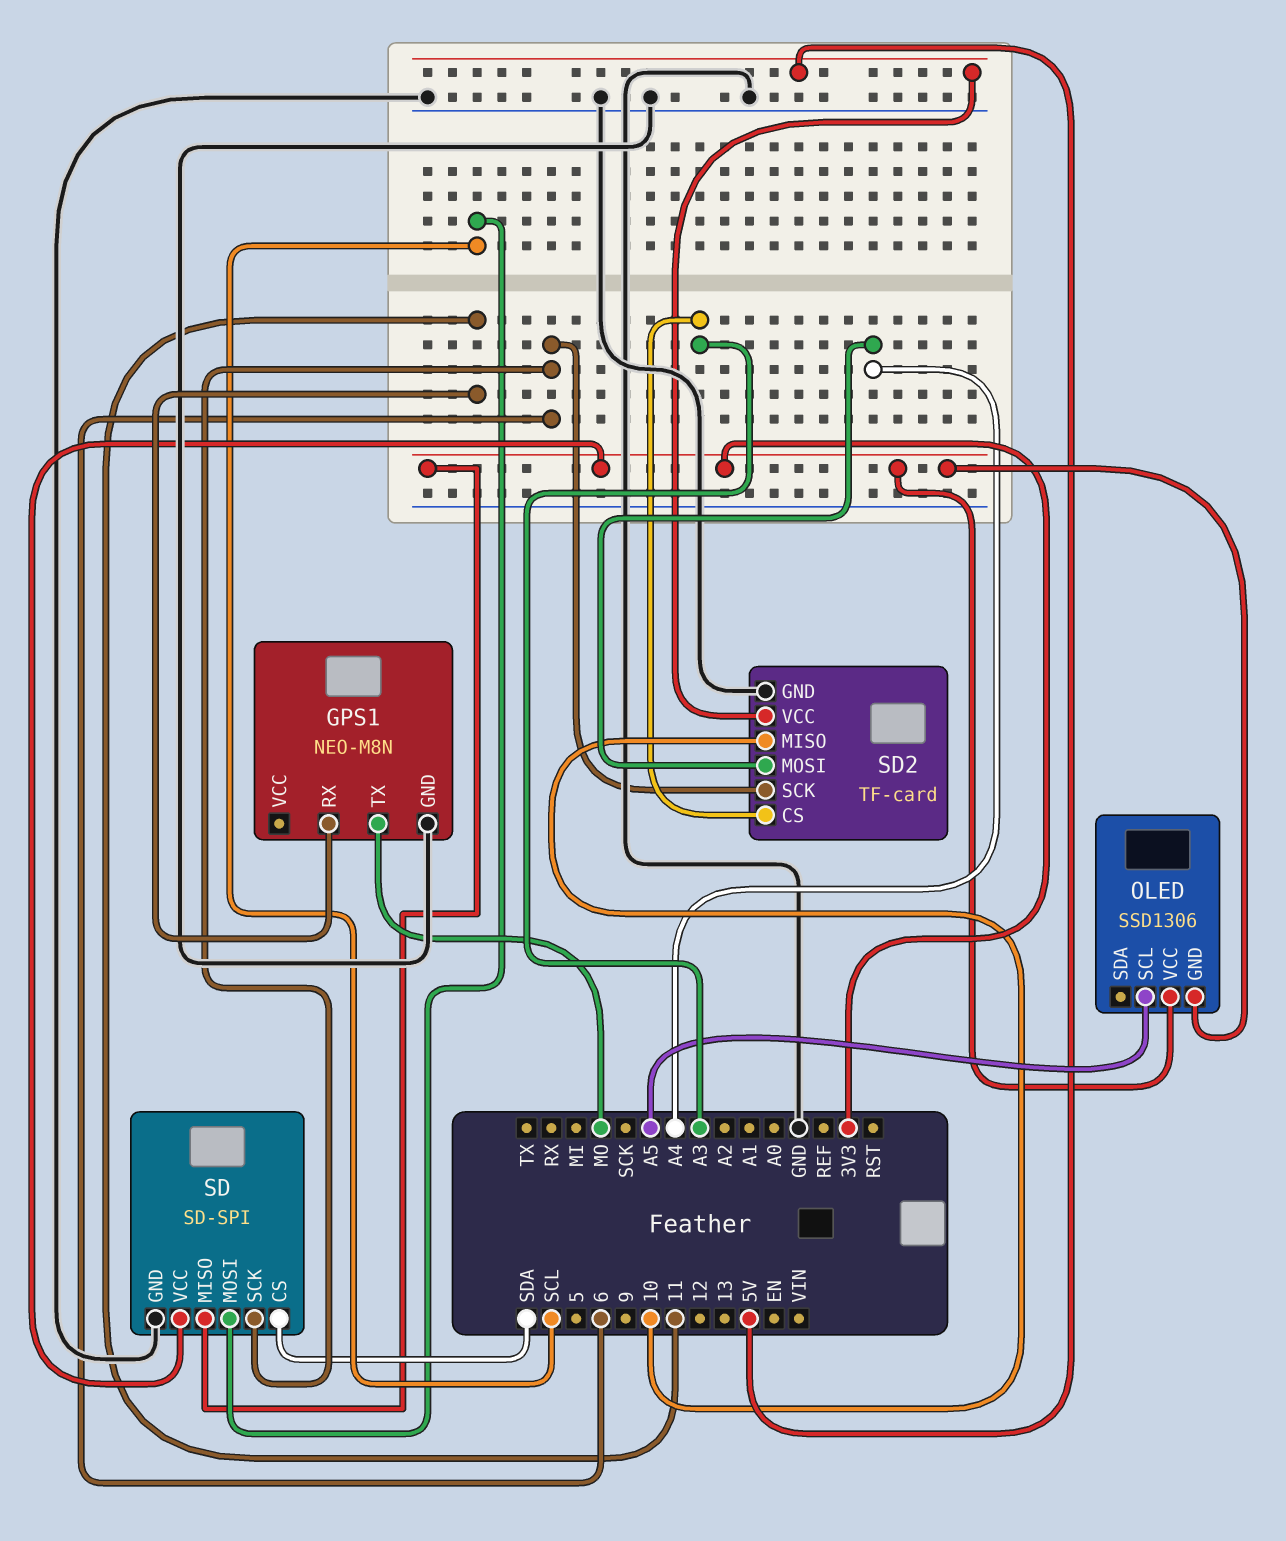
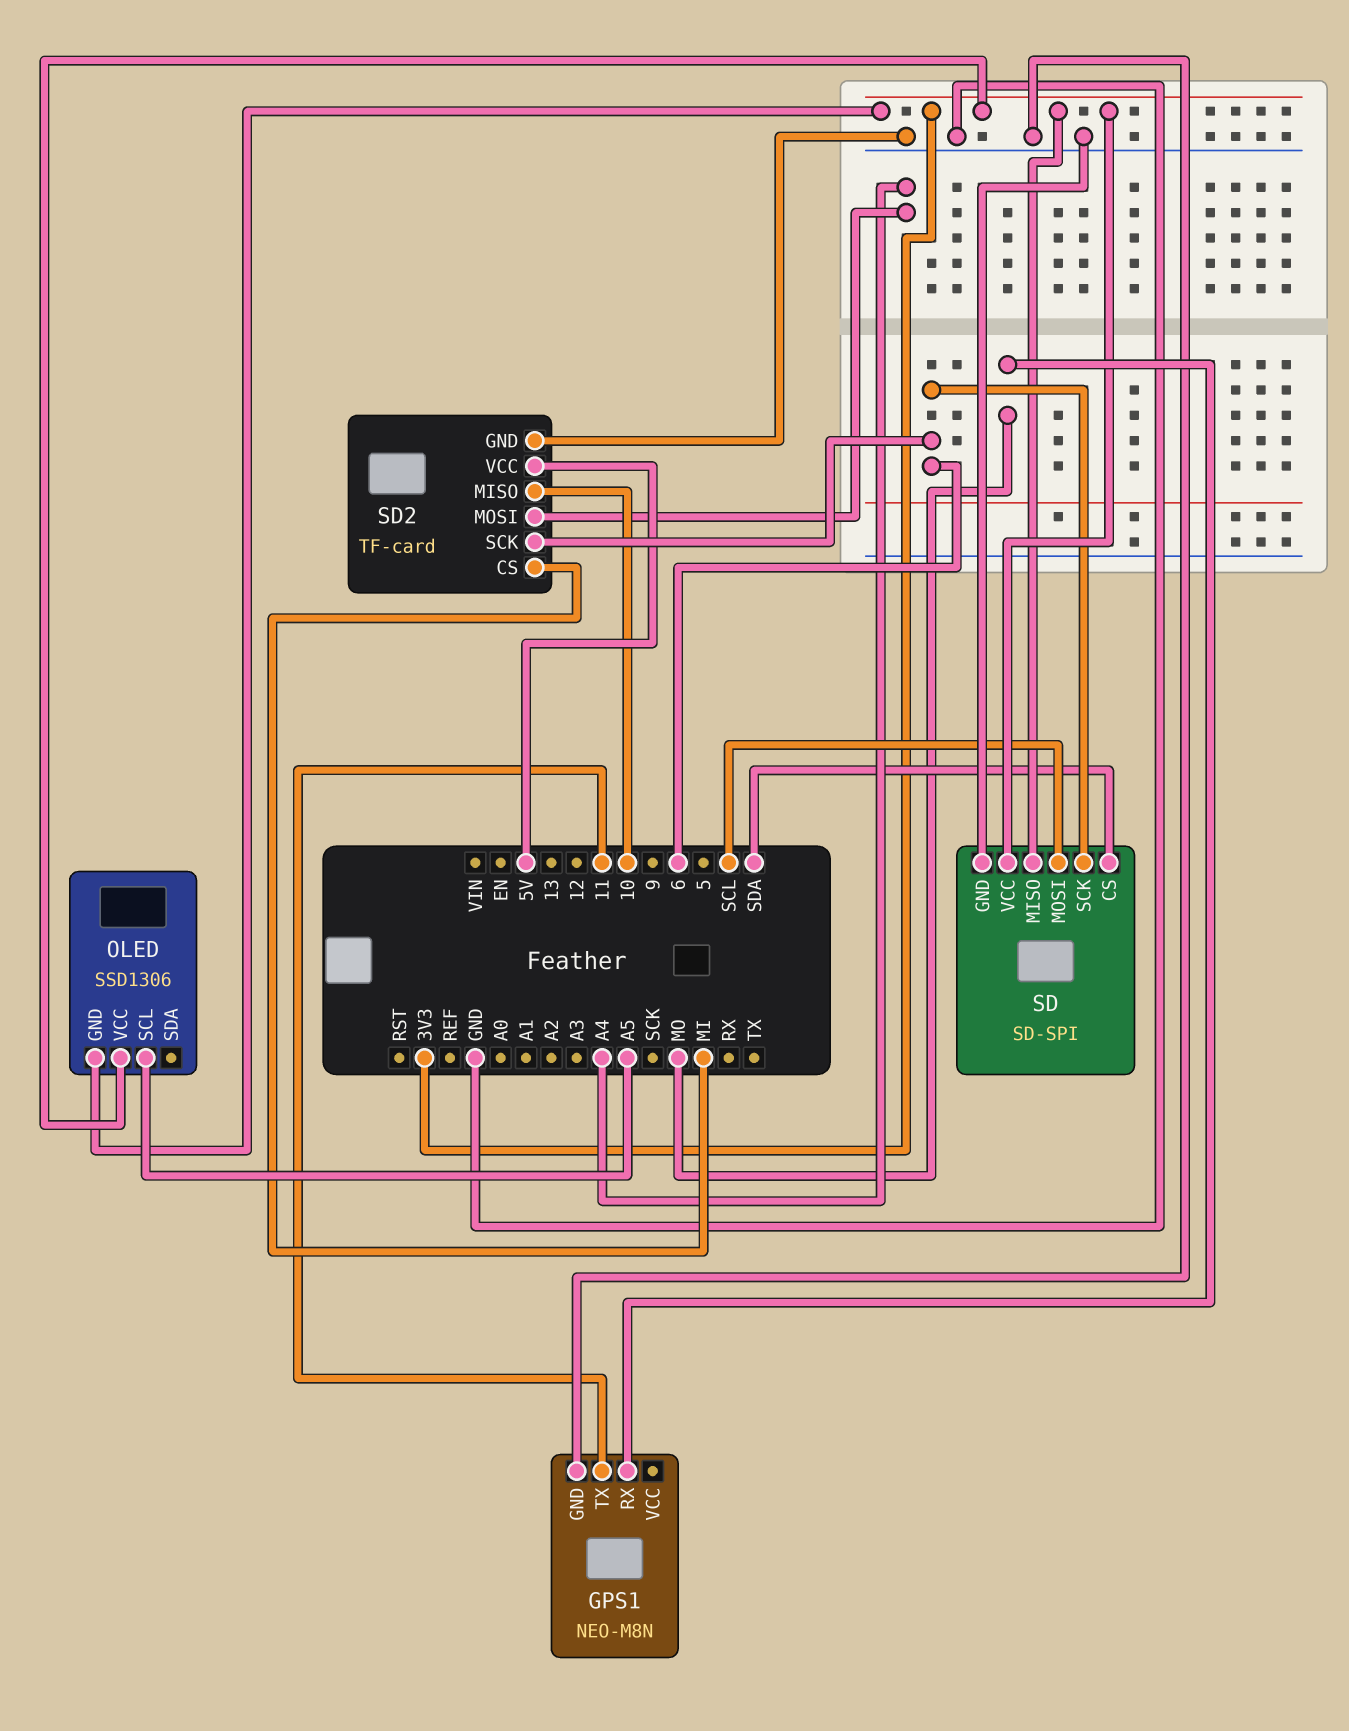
GPS1 pin RX: 11 -> MO
GPS1 pin TX: MO -> 11
SD2 pin CS: A3 -> MI

